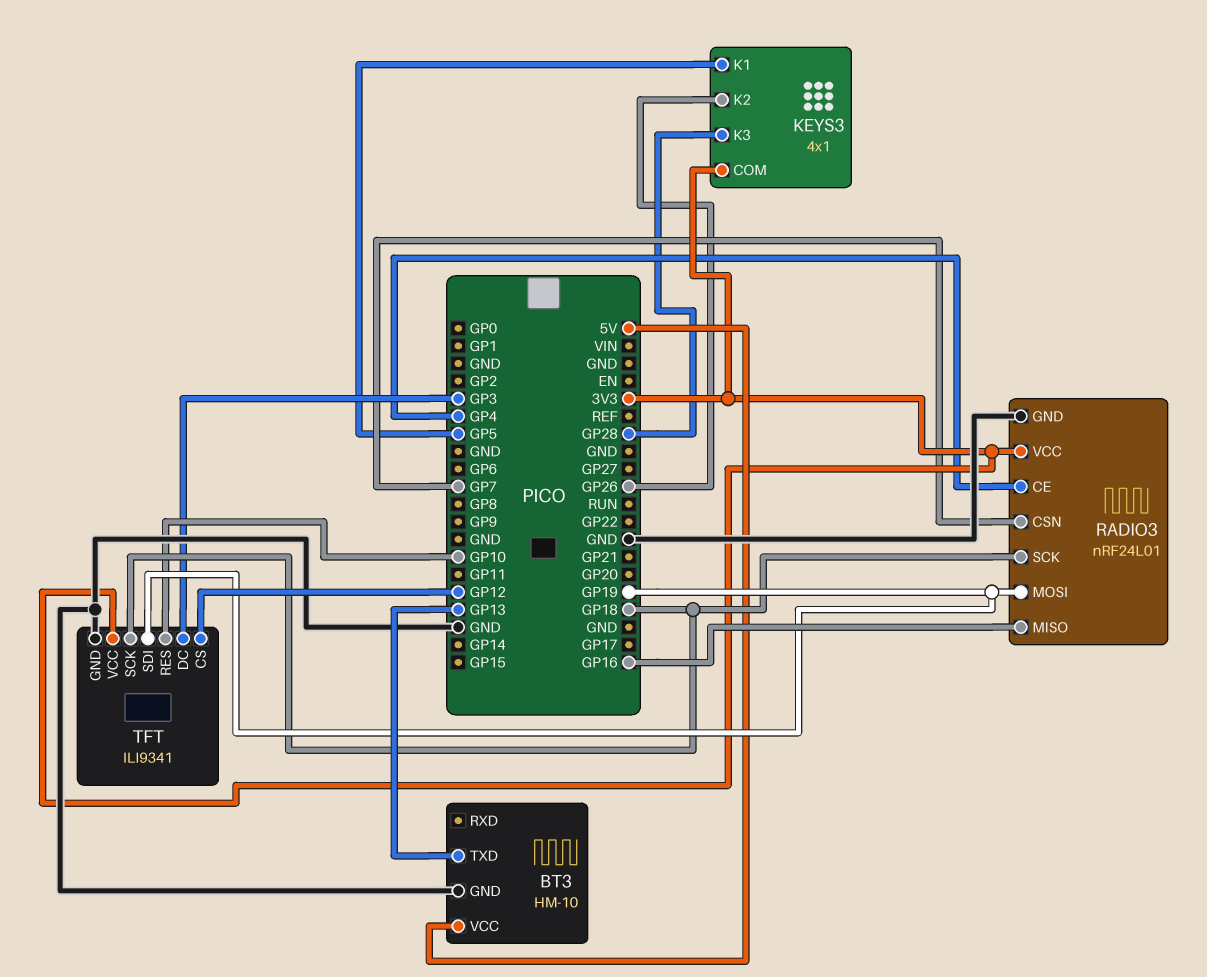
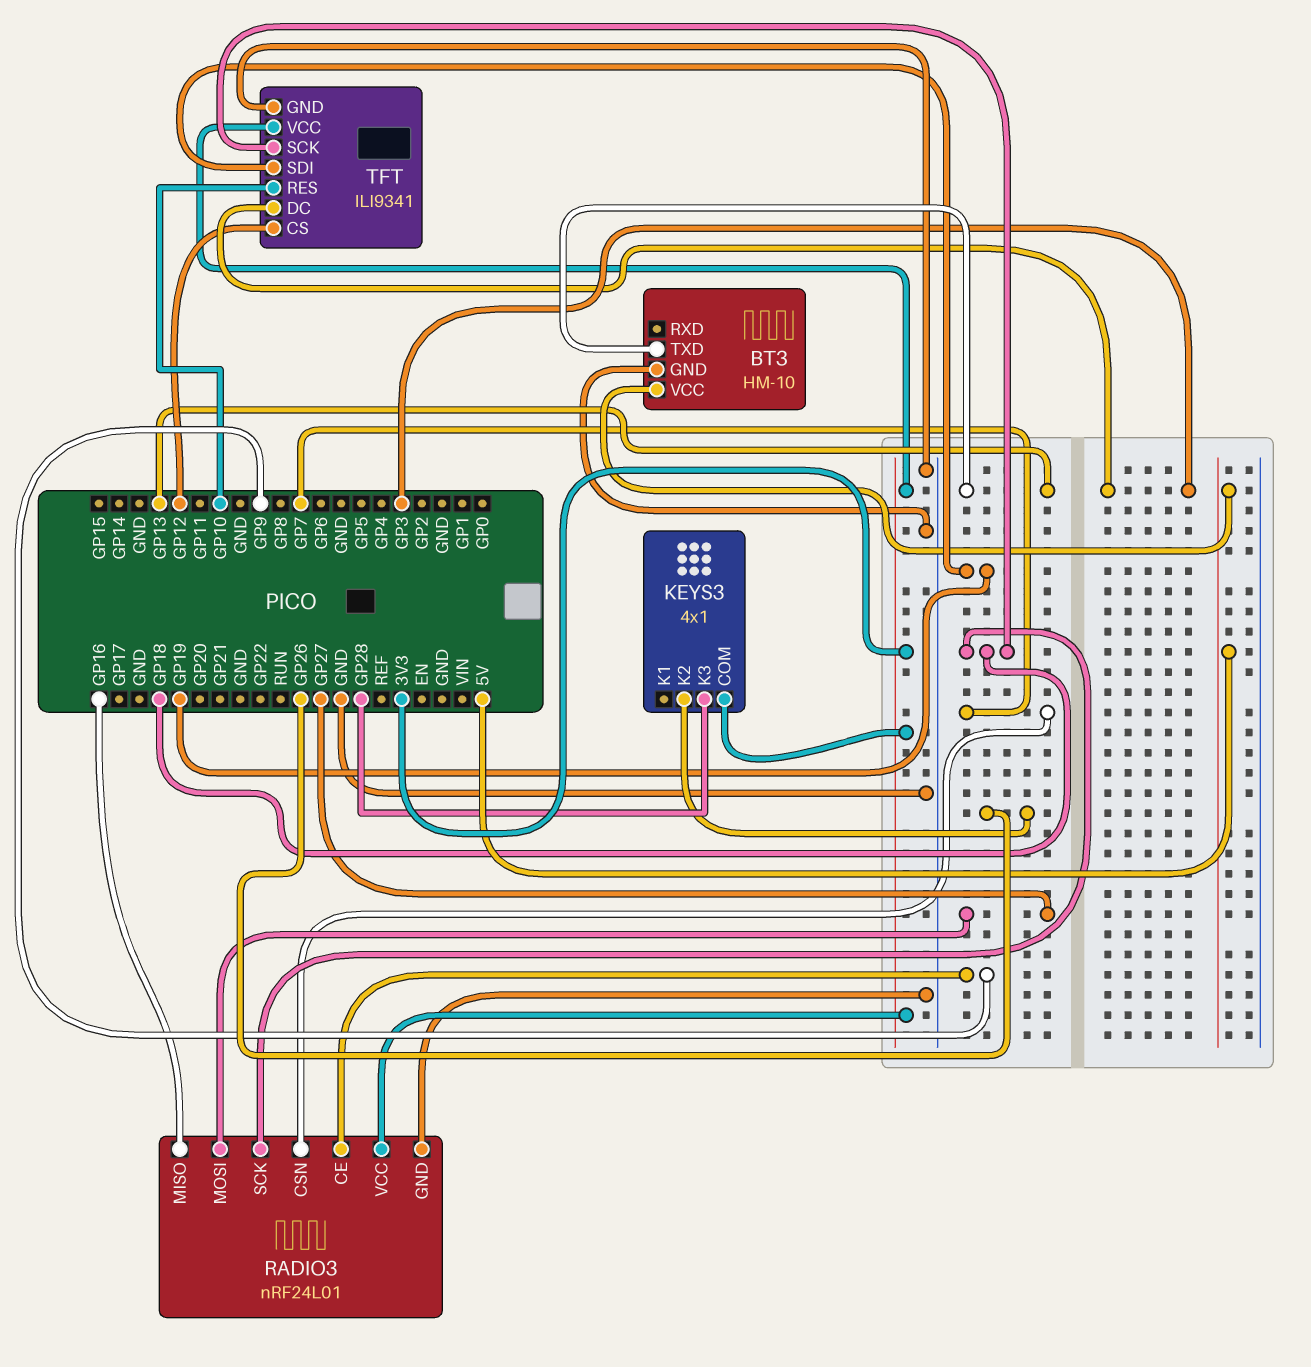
KEYS3 pin K1: GP5 -> none
RADIO3 pin CE: GP4 -> GP9
RADIO3 pin MOSI: GP19 -> GP27

